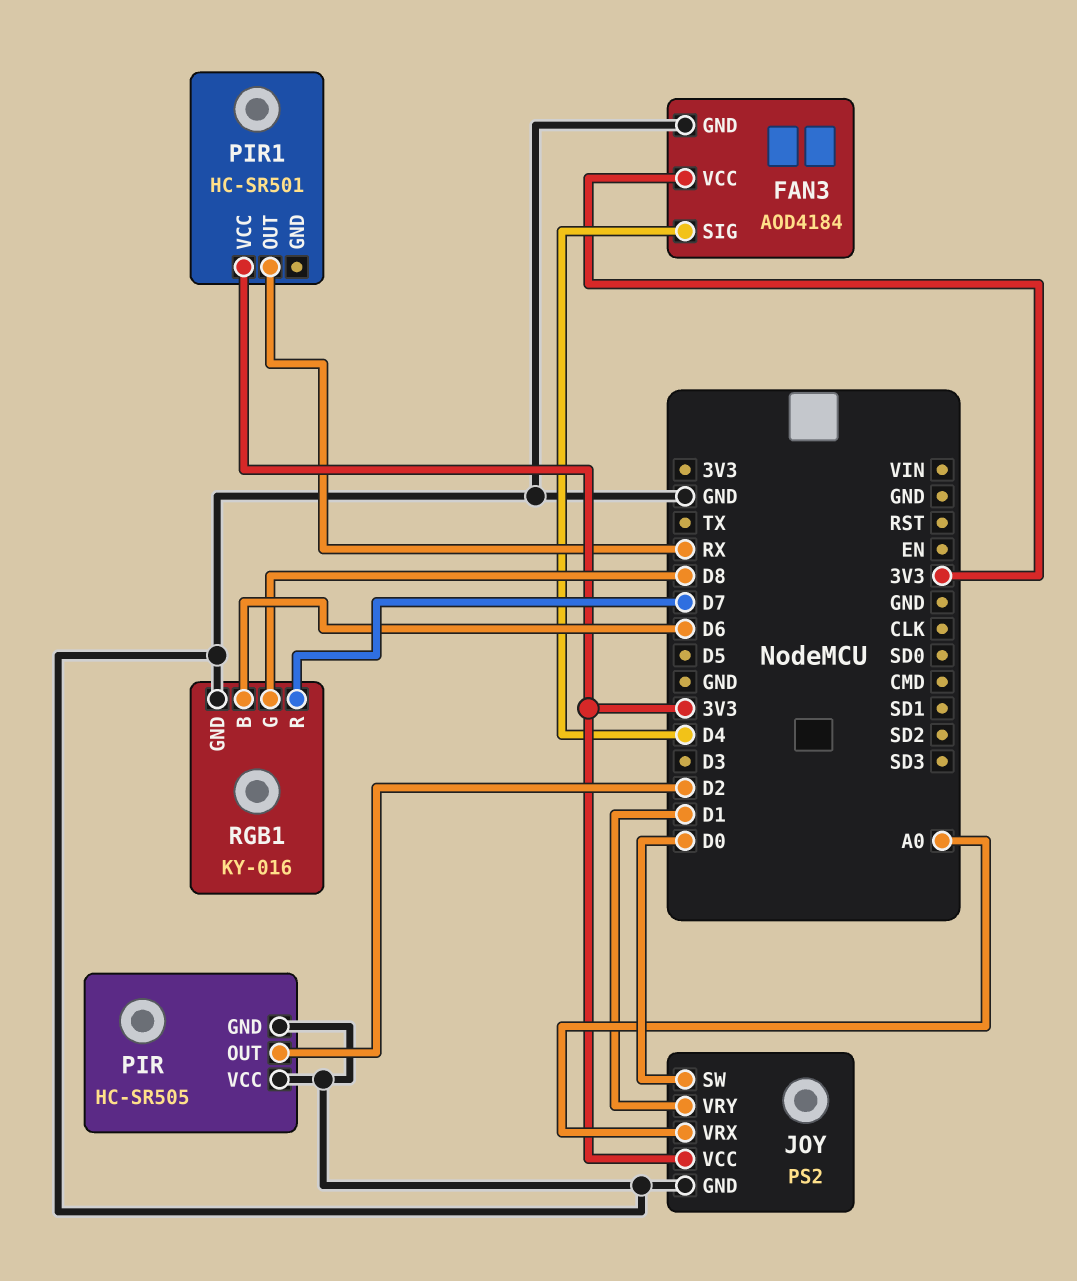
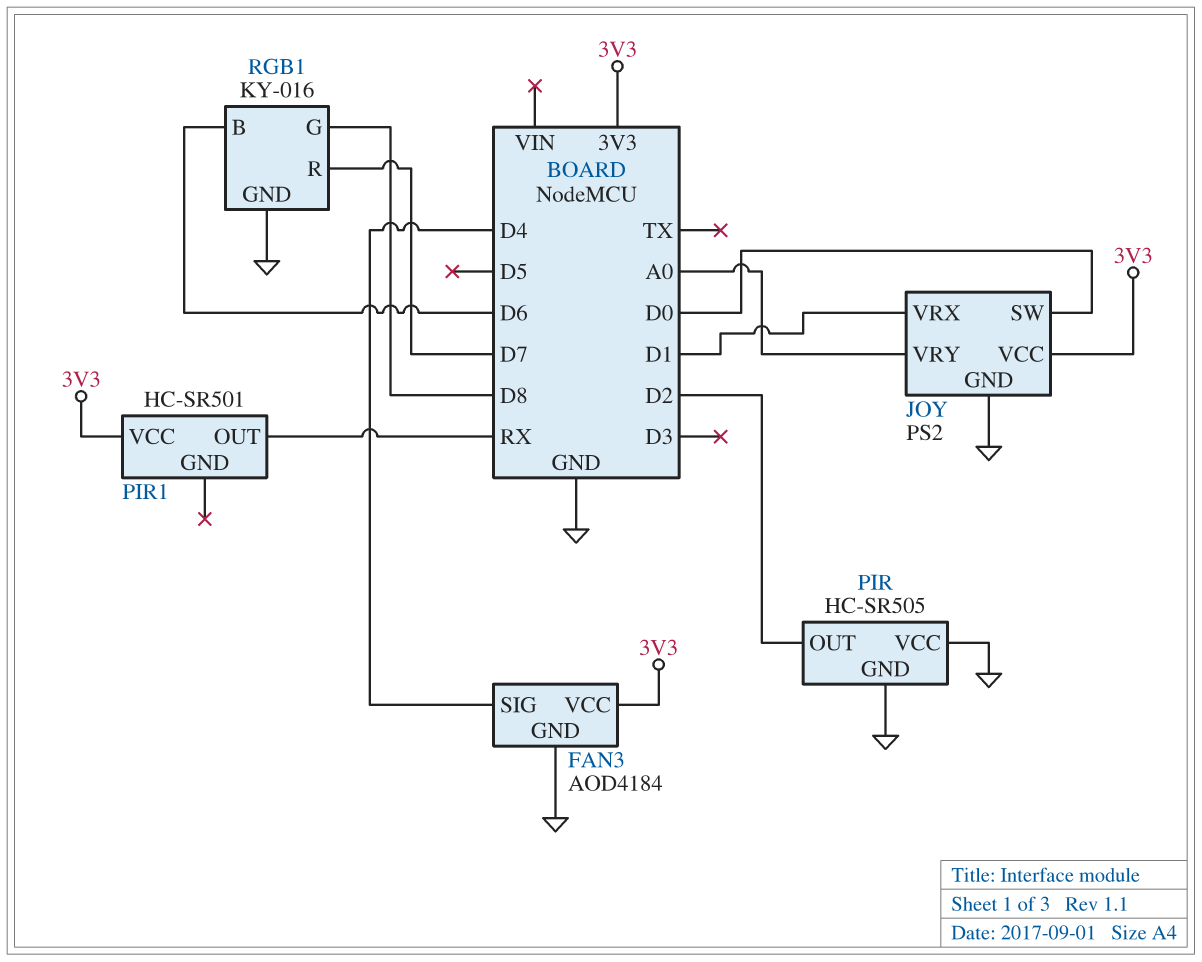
JOY pin VRX: A0 -> D1
JOY pin VRY: D1 -> A0

